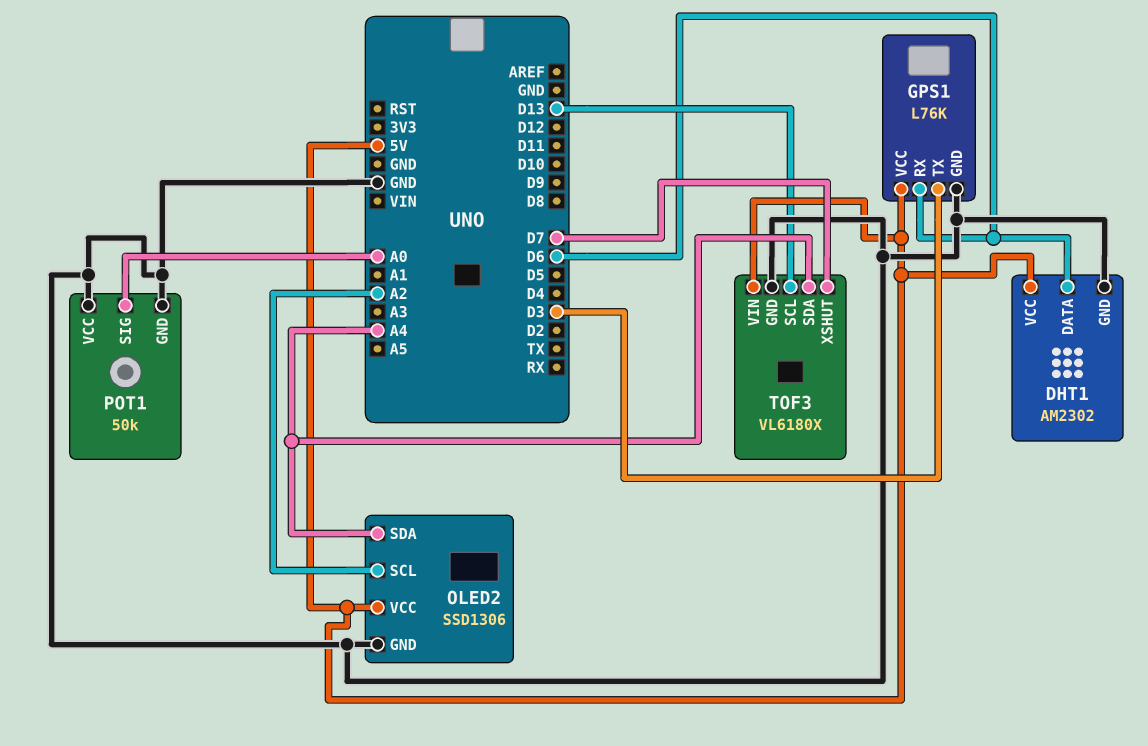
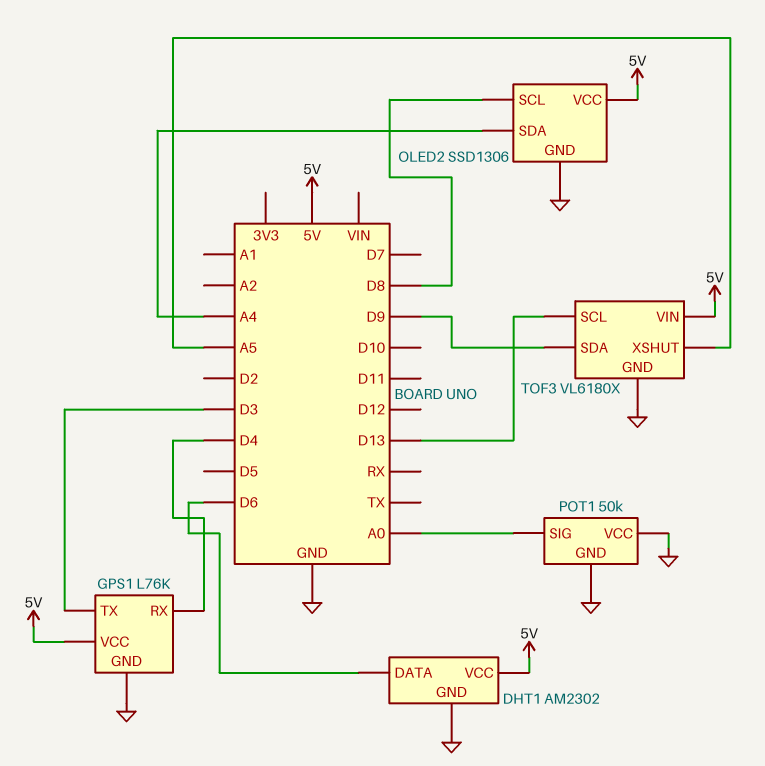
GPS1 pin RX: D6 -> D4
OLED2 pin SCL: A2 -> D8
TOF3 pin SDA: A4 -> D9
TOF3 pin XSHUT: D7 -> A5

